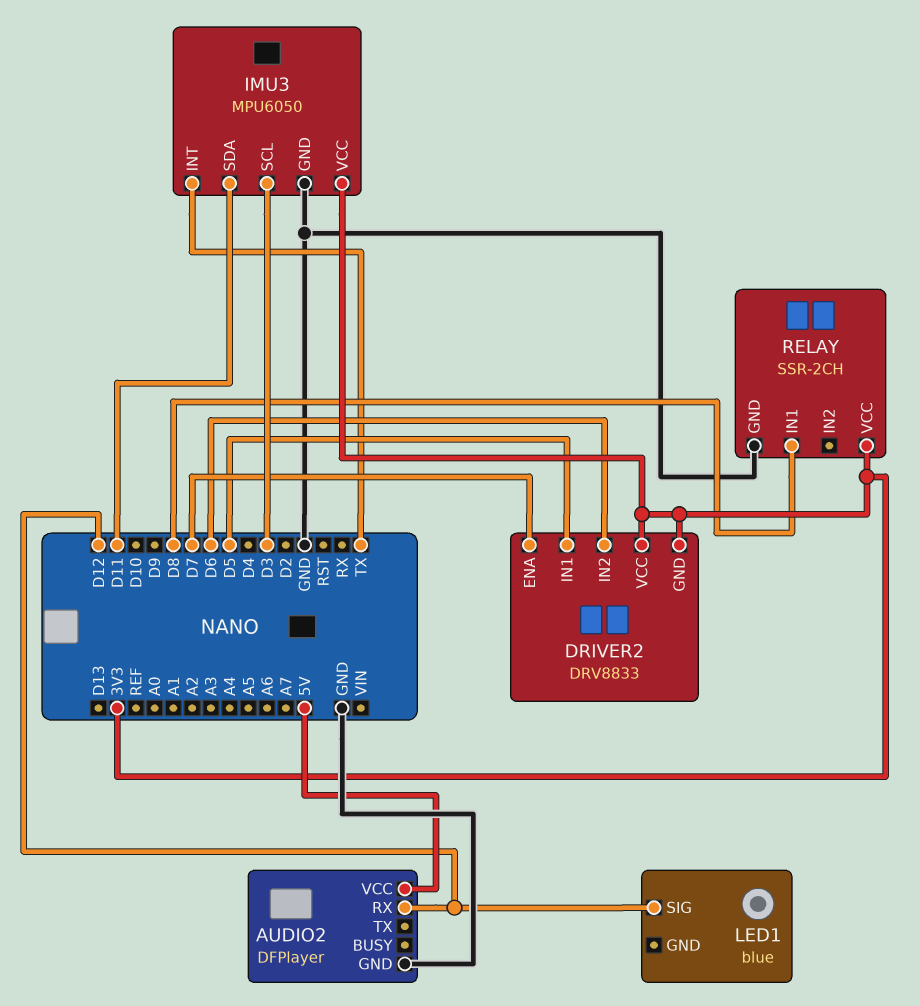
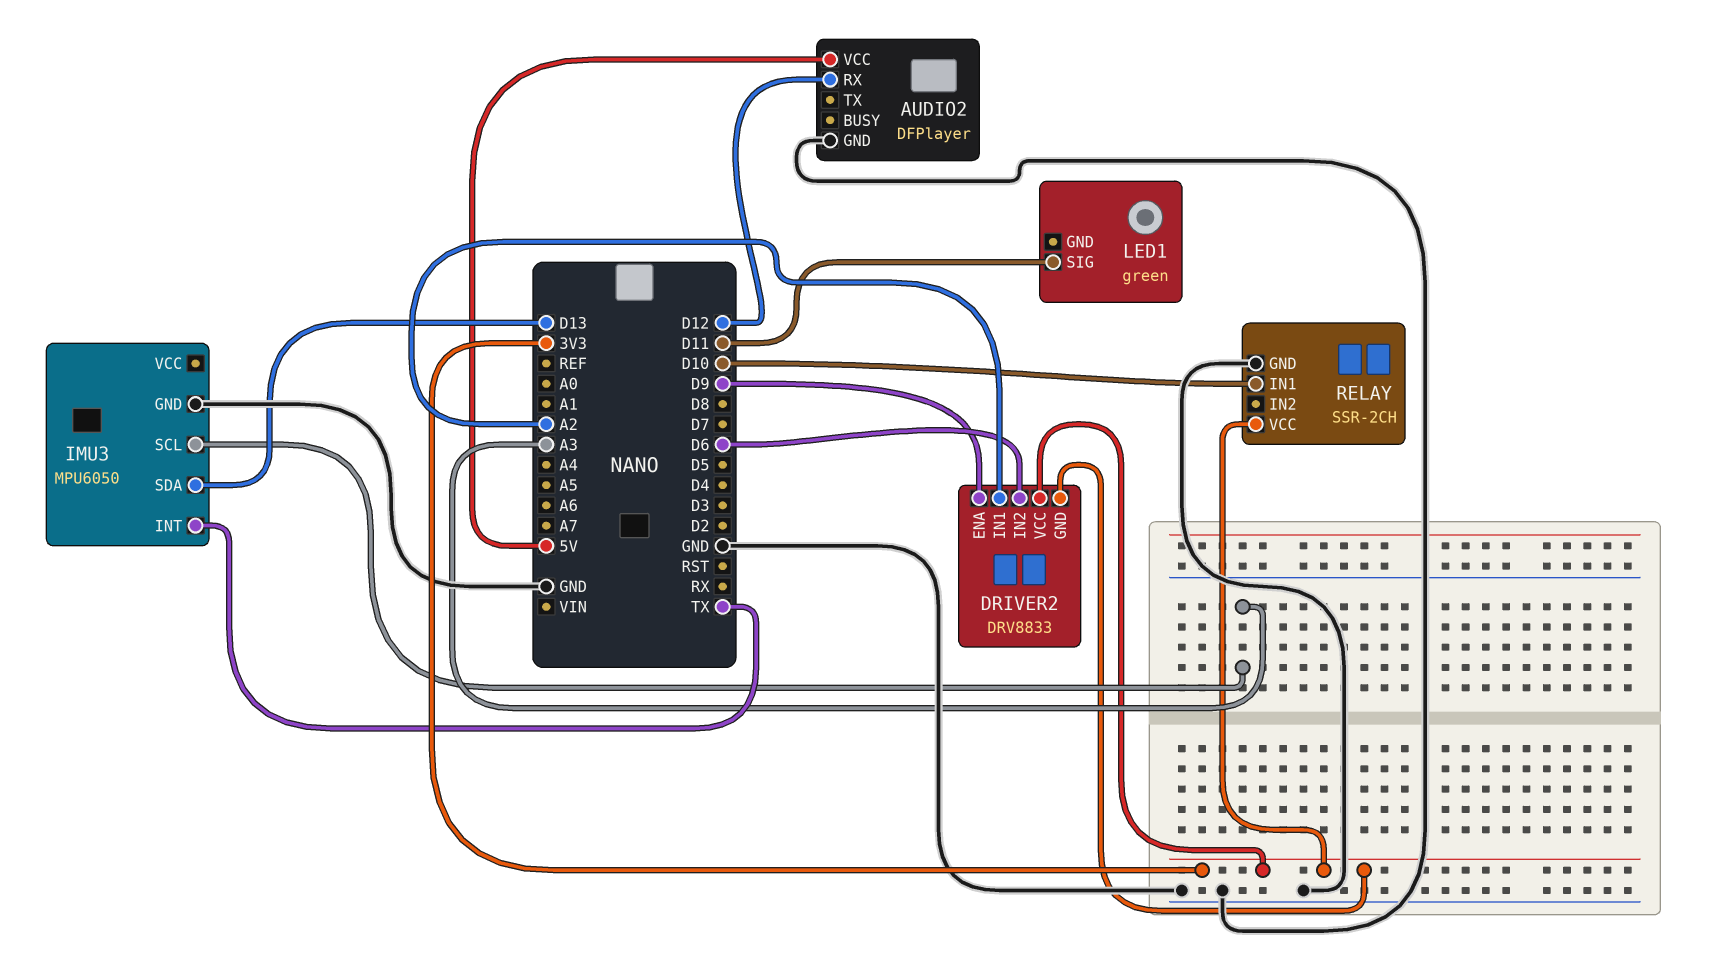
DRIVER2 pin ENA: D7 -> D9
DRIVER2 pin IN1: D5 -> A2
IMU3 pin SCL: D3 -> A3
IMU3 pin SDA: D11 -> D13
IMU3 pin VCC: 3V3 -> none
LED1: blue -> green
LED1 pin SIG: D12 -> D11
RELAY pin IN1: D8 -> D10

